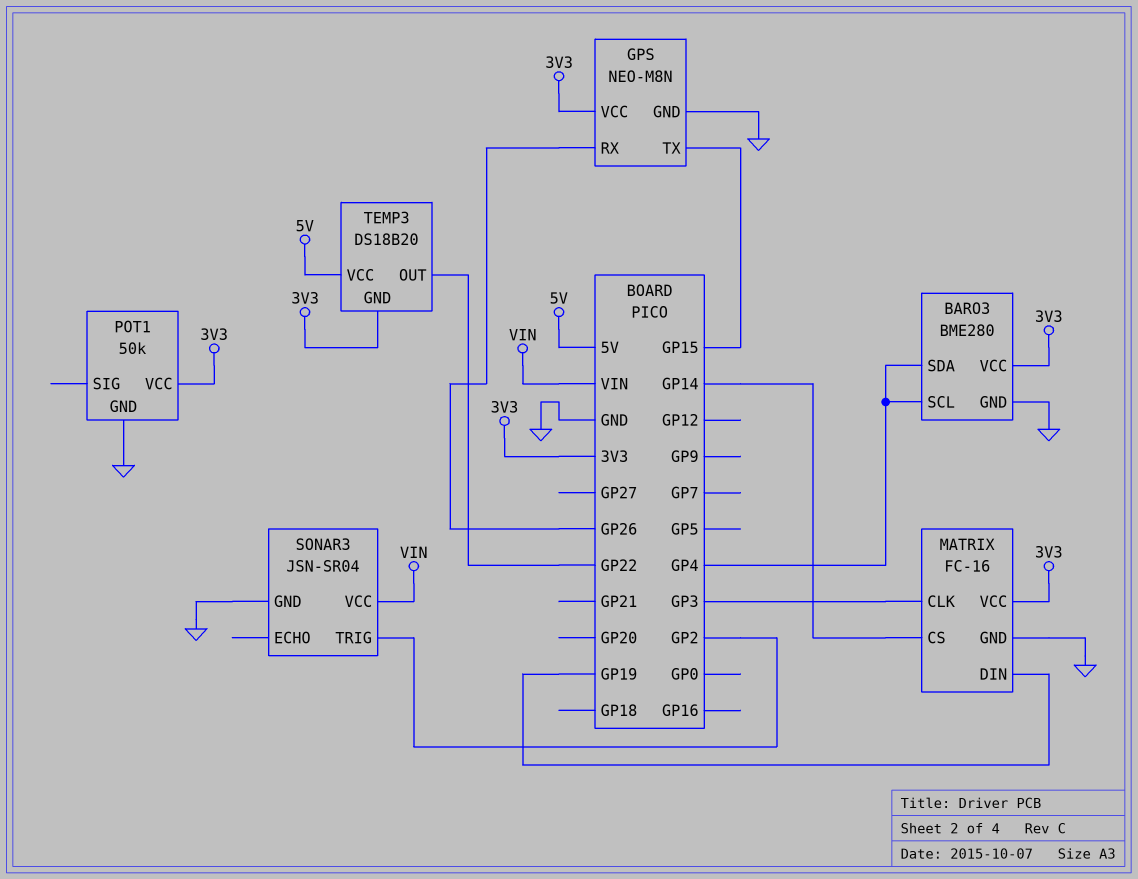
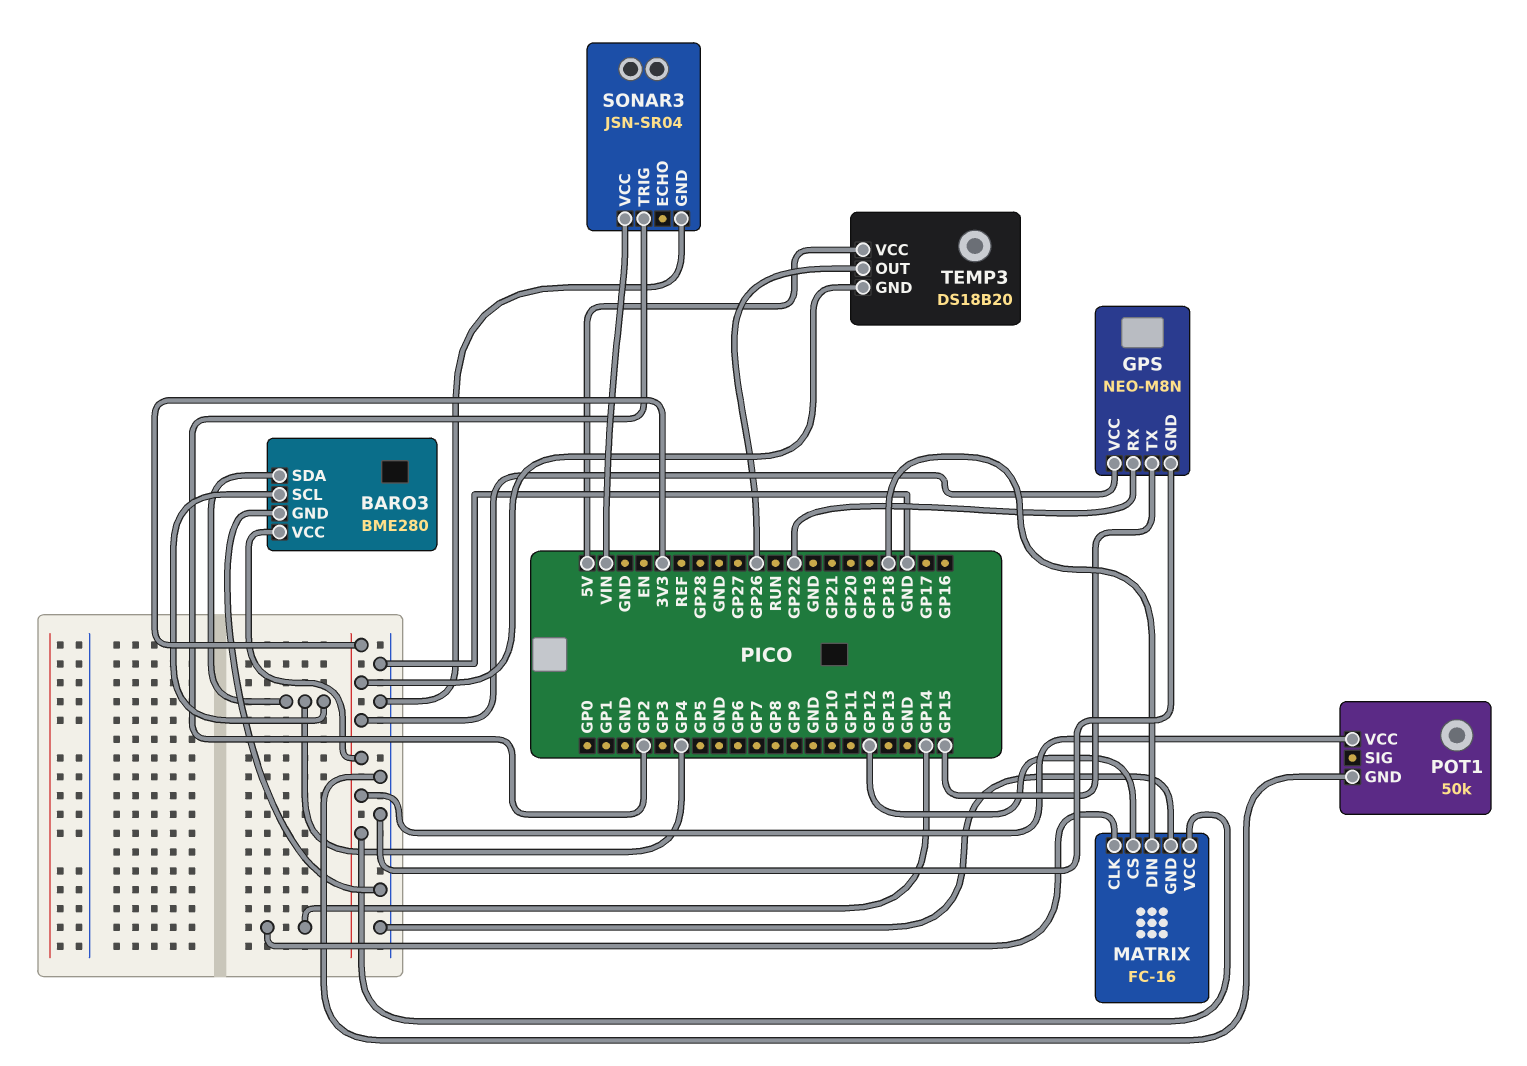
GPS pin RX: GP26 -> GP22
MATRIX pin CLK: GP3 -> GP14
MATRIX pin CS: GP14 -> GP12
MATRIX pin DIN: GP19 -> GP18
TEMP3 pin OUT: GP22 -> GP26

